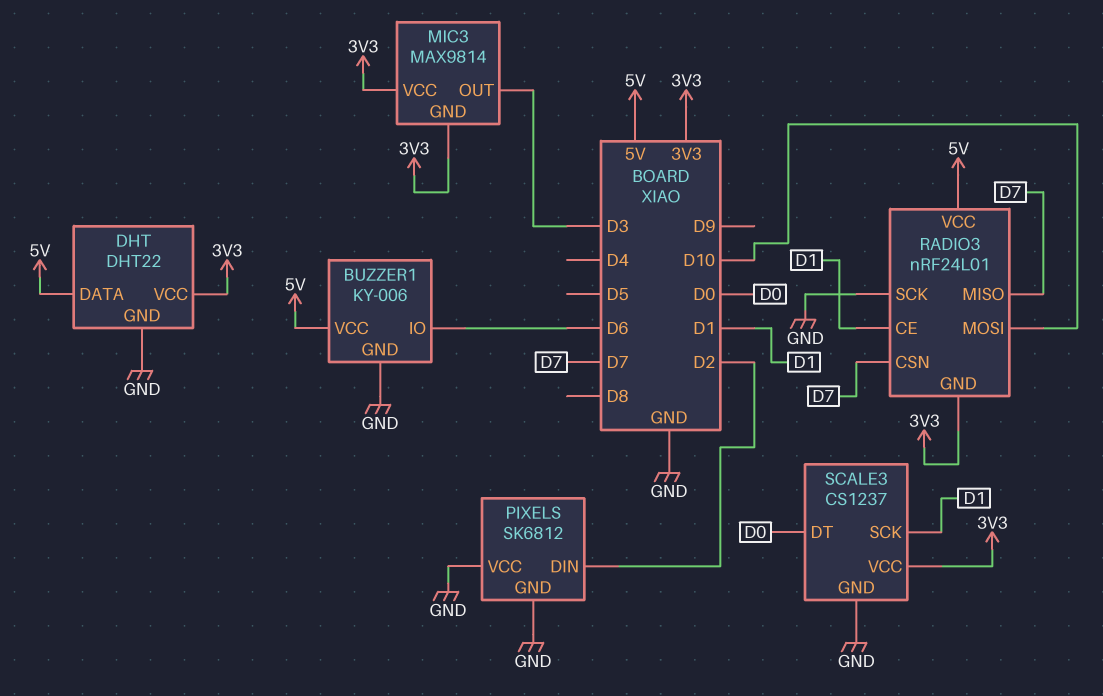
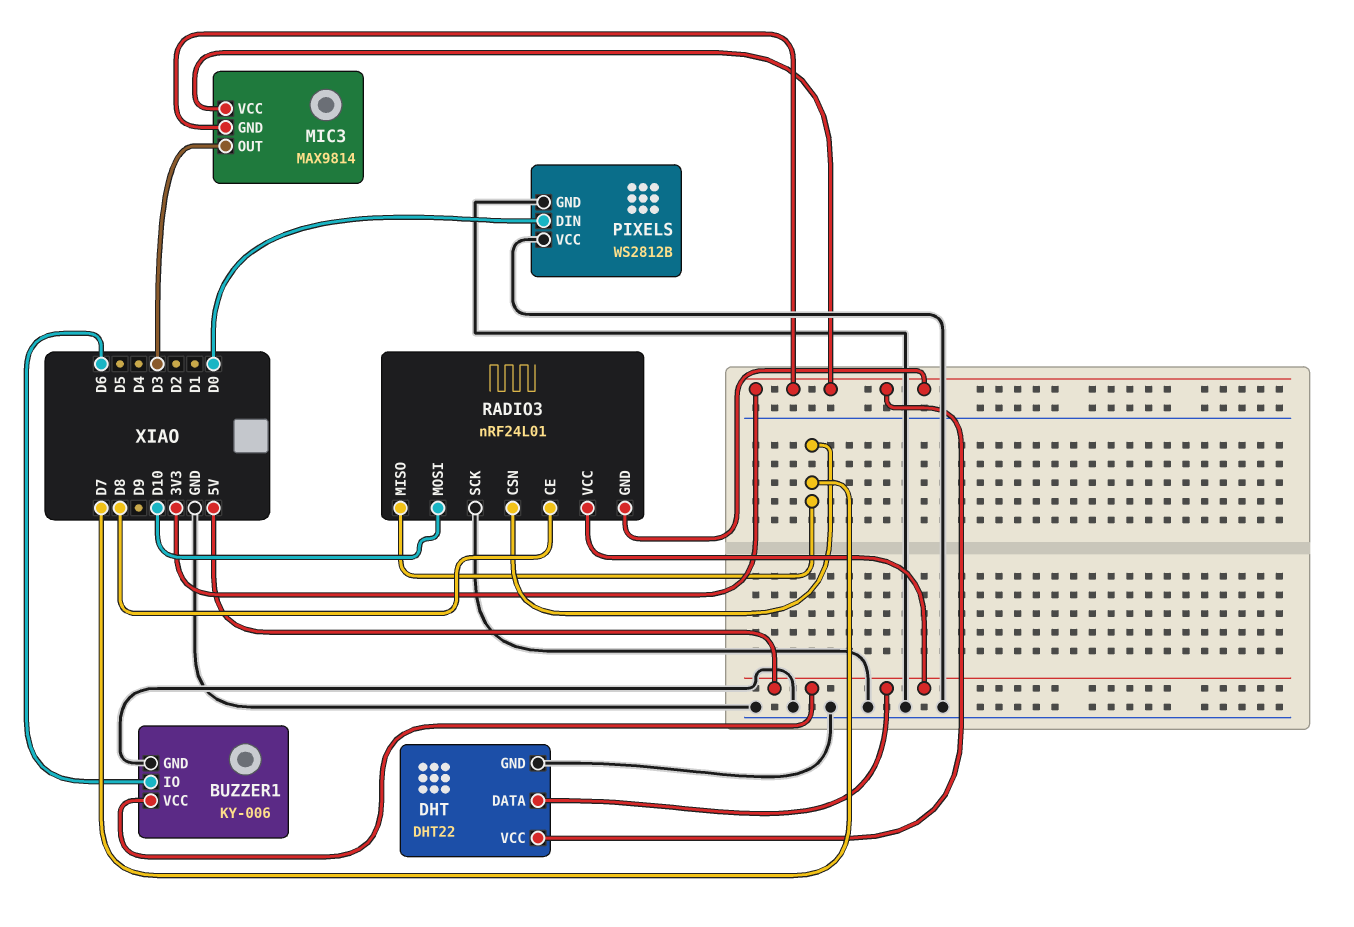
PIXELS: SK6812 -> WS2812B
PIXELS pin DIN: D2 -> D0
RADIO3 pin CE: D1 -> D8
SCALE3: CS1237 -> none
SCALE3 pin DT: D0 -> none
SCALE3 pin GND: GND -> none
SCALE3 pin SCK: D1 -> none
SCALE3 pin VCC: 3V3 -> none

